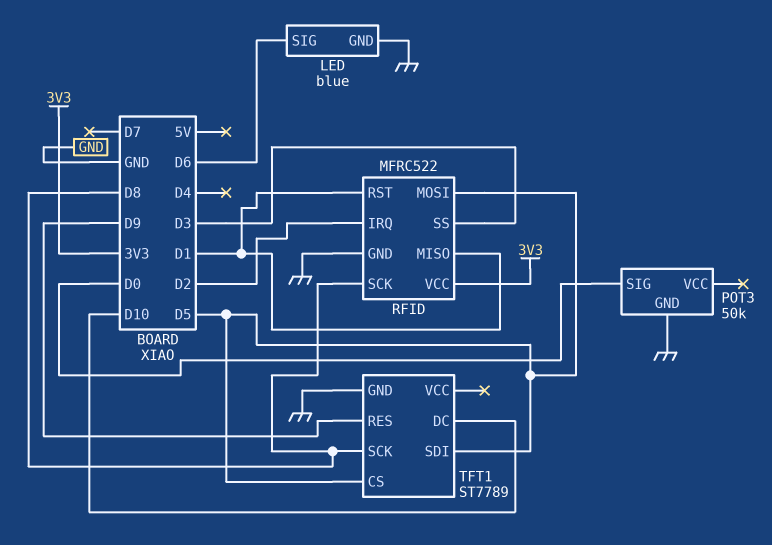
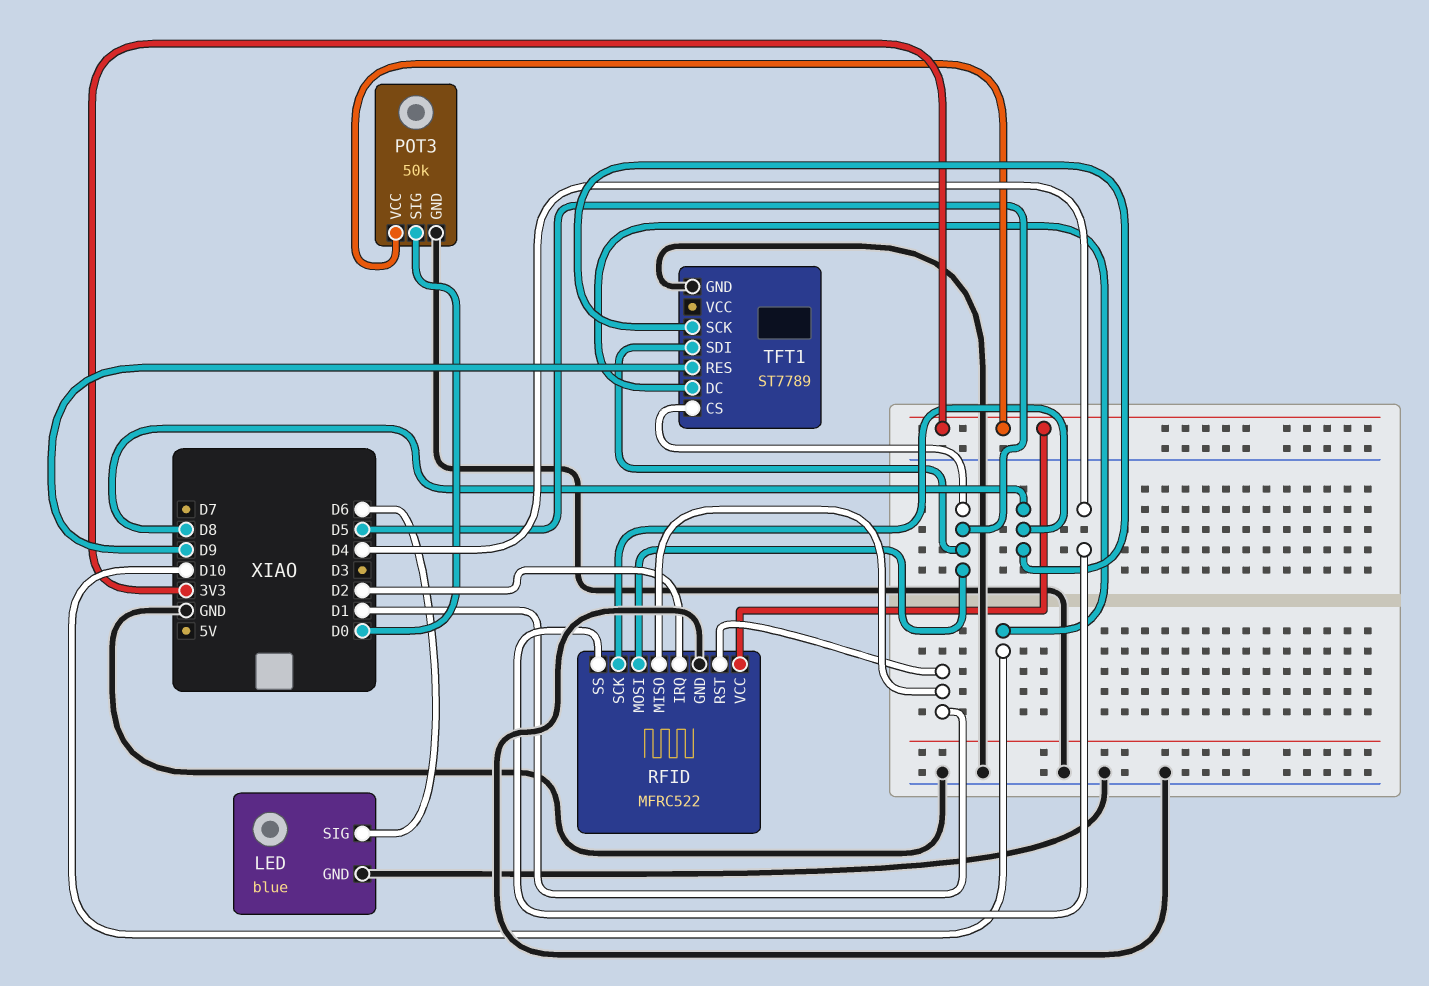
POT3 pin VCC: none -> 3V3
RFID pin SS: D3 -> D4

